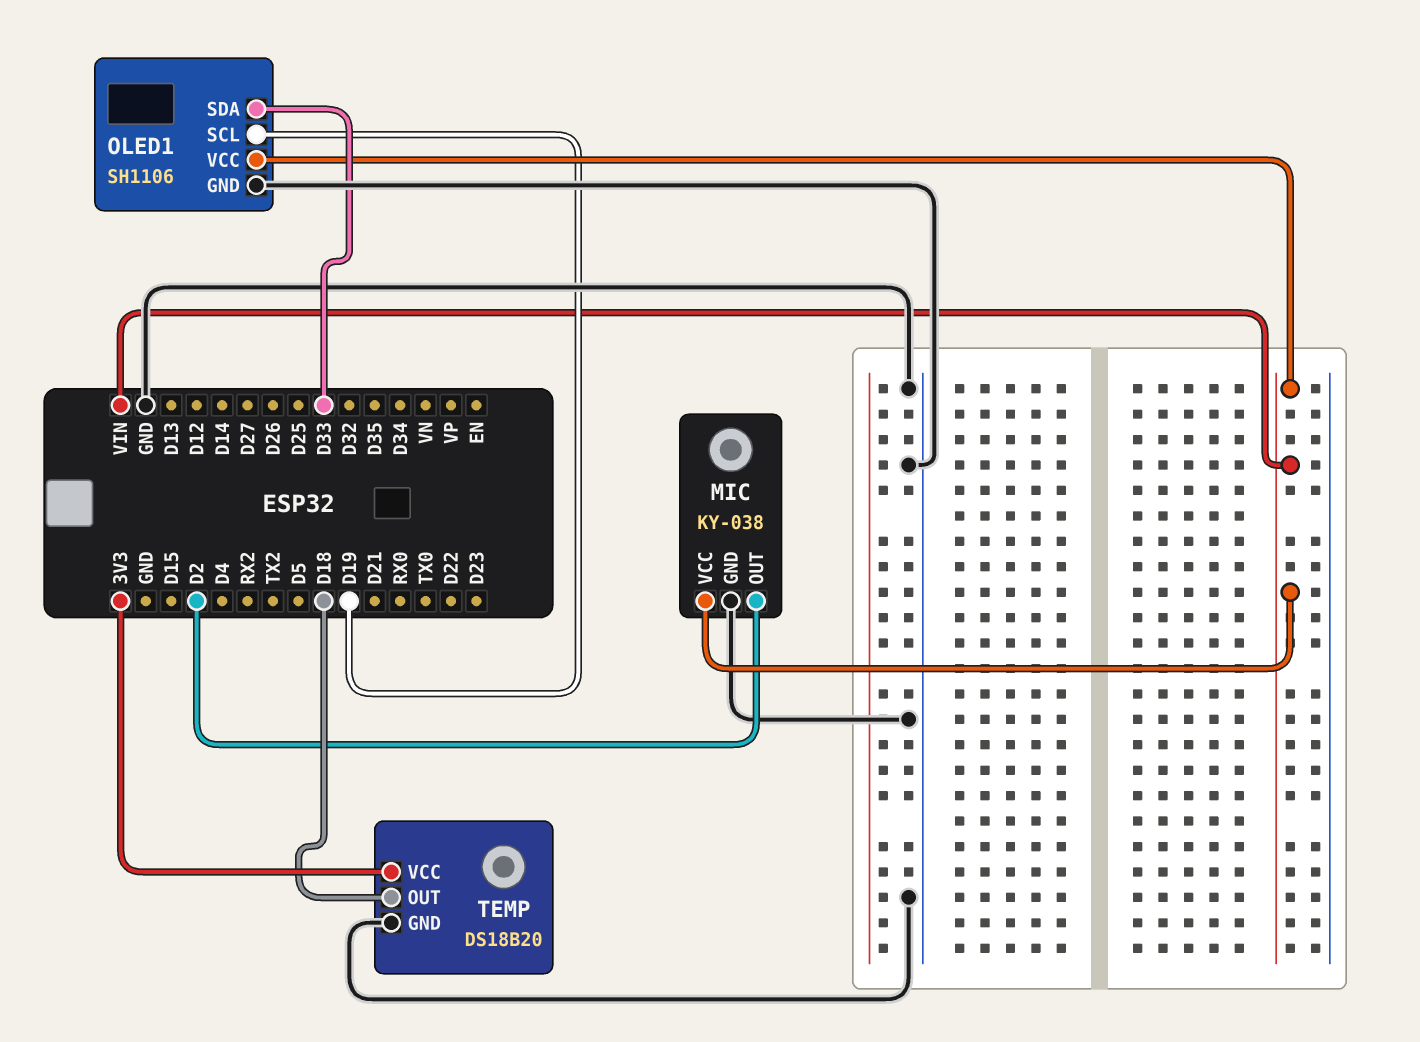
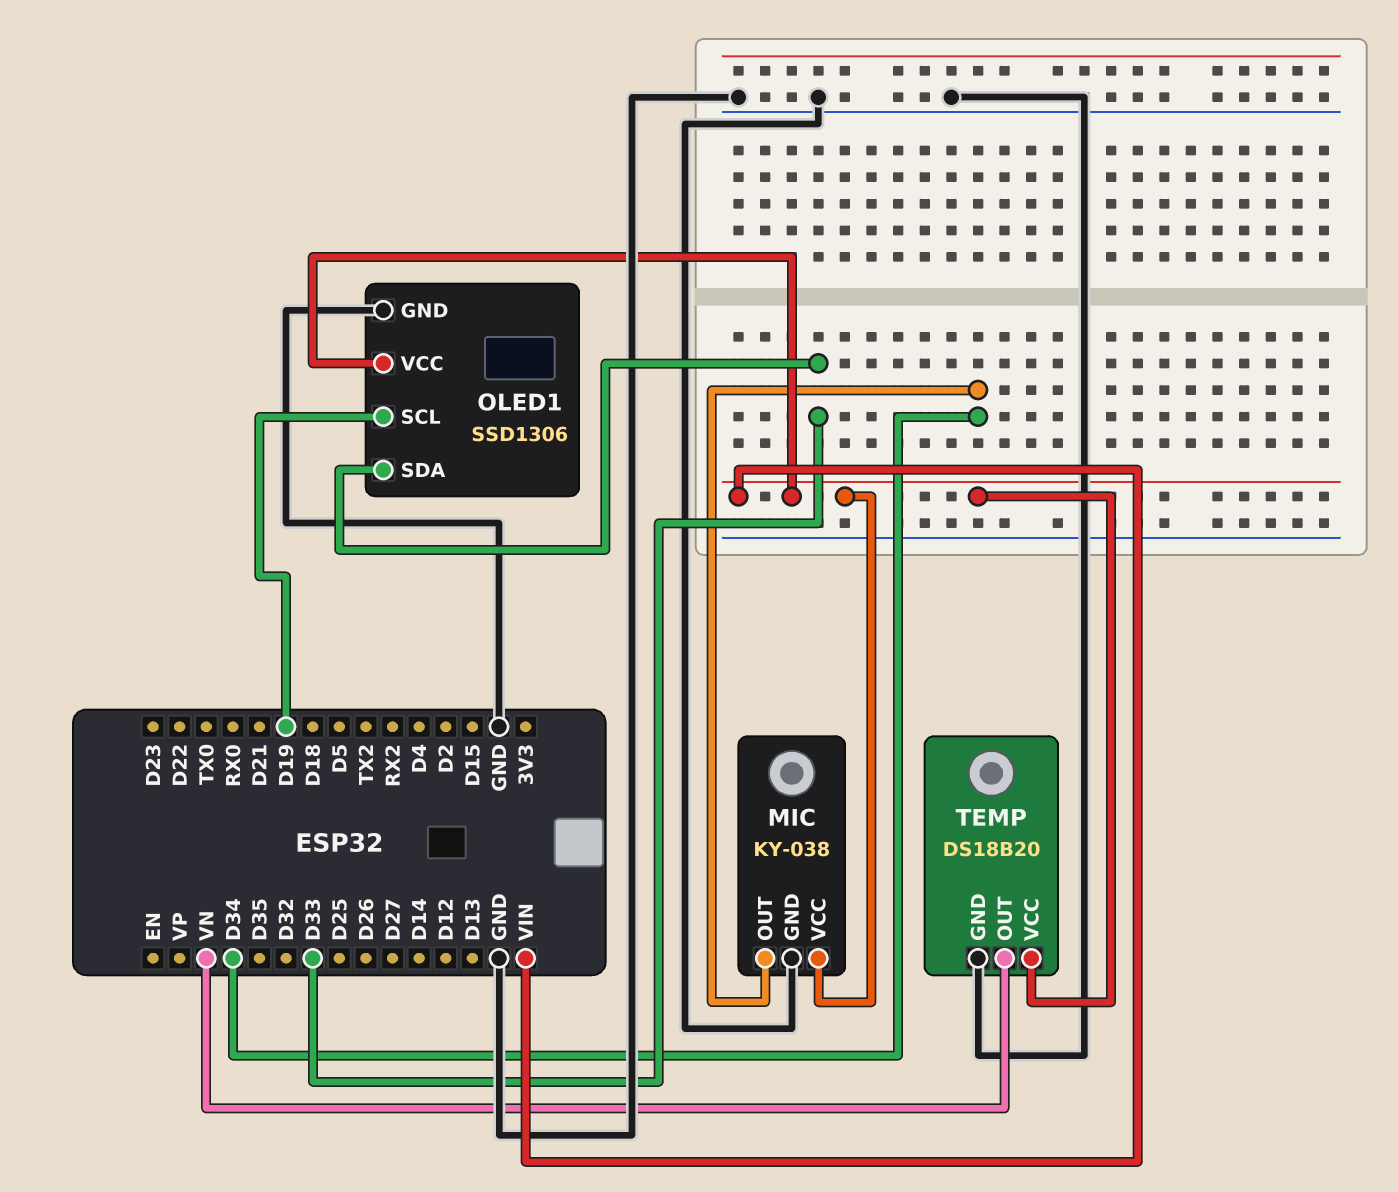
MIC pin OUT: D2 -> D34
OLED1: SH1106 -> SSD1306
TEMP pin OUT: D18 -> VN
TEMP pin VCC: 3V3 -> VIN

